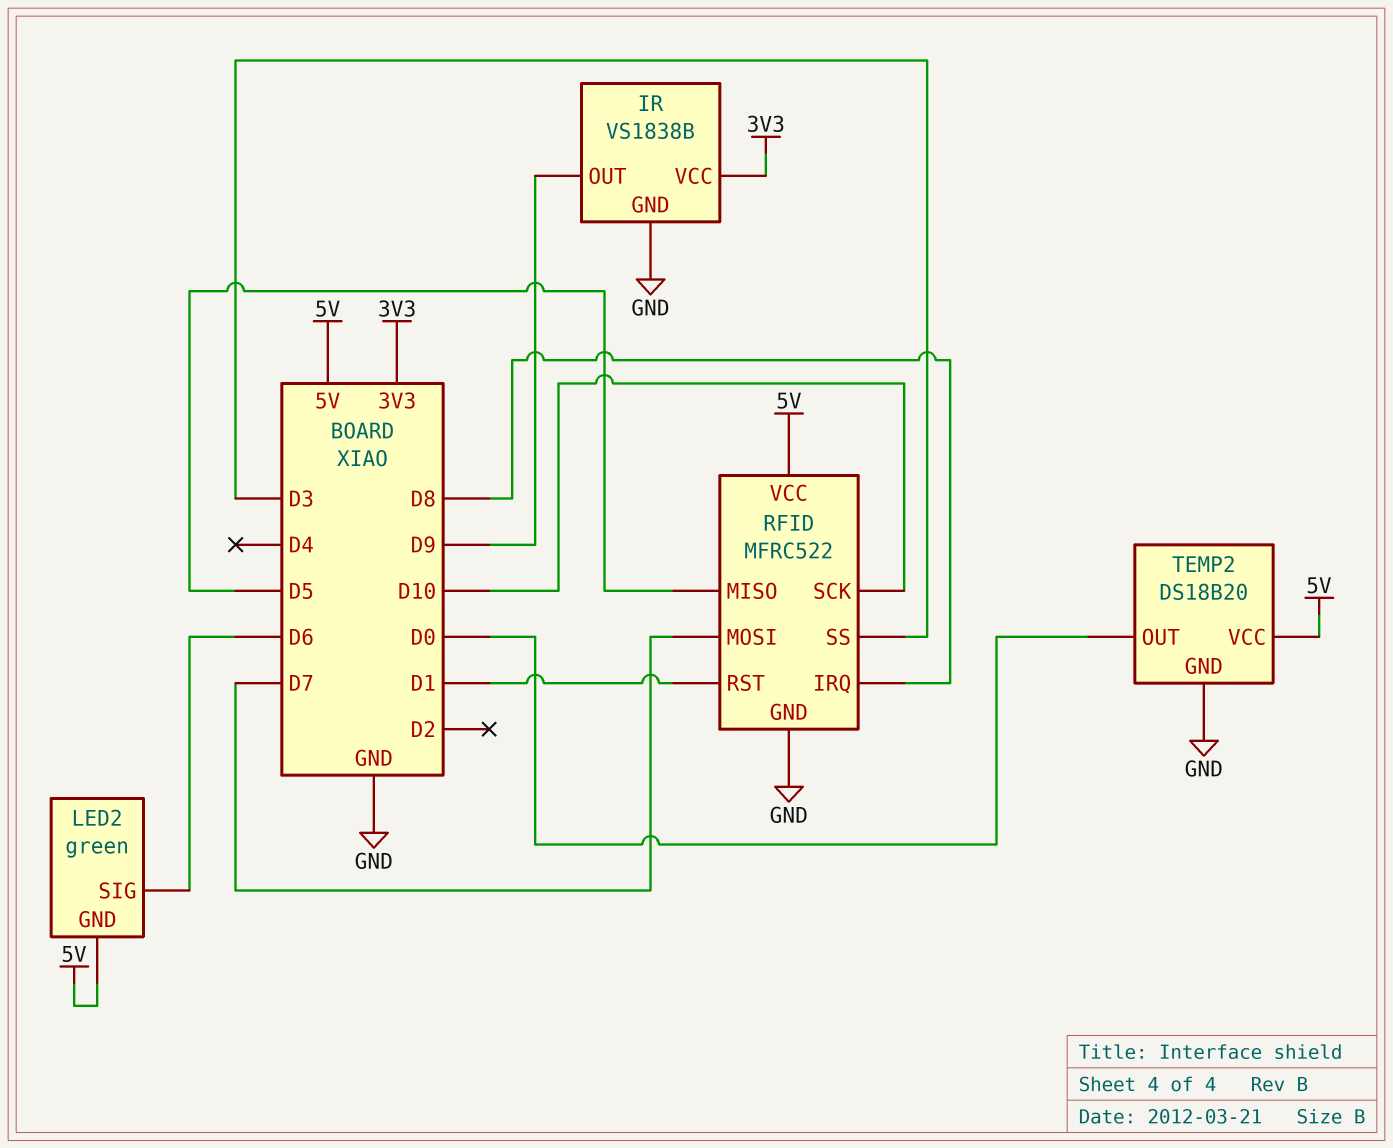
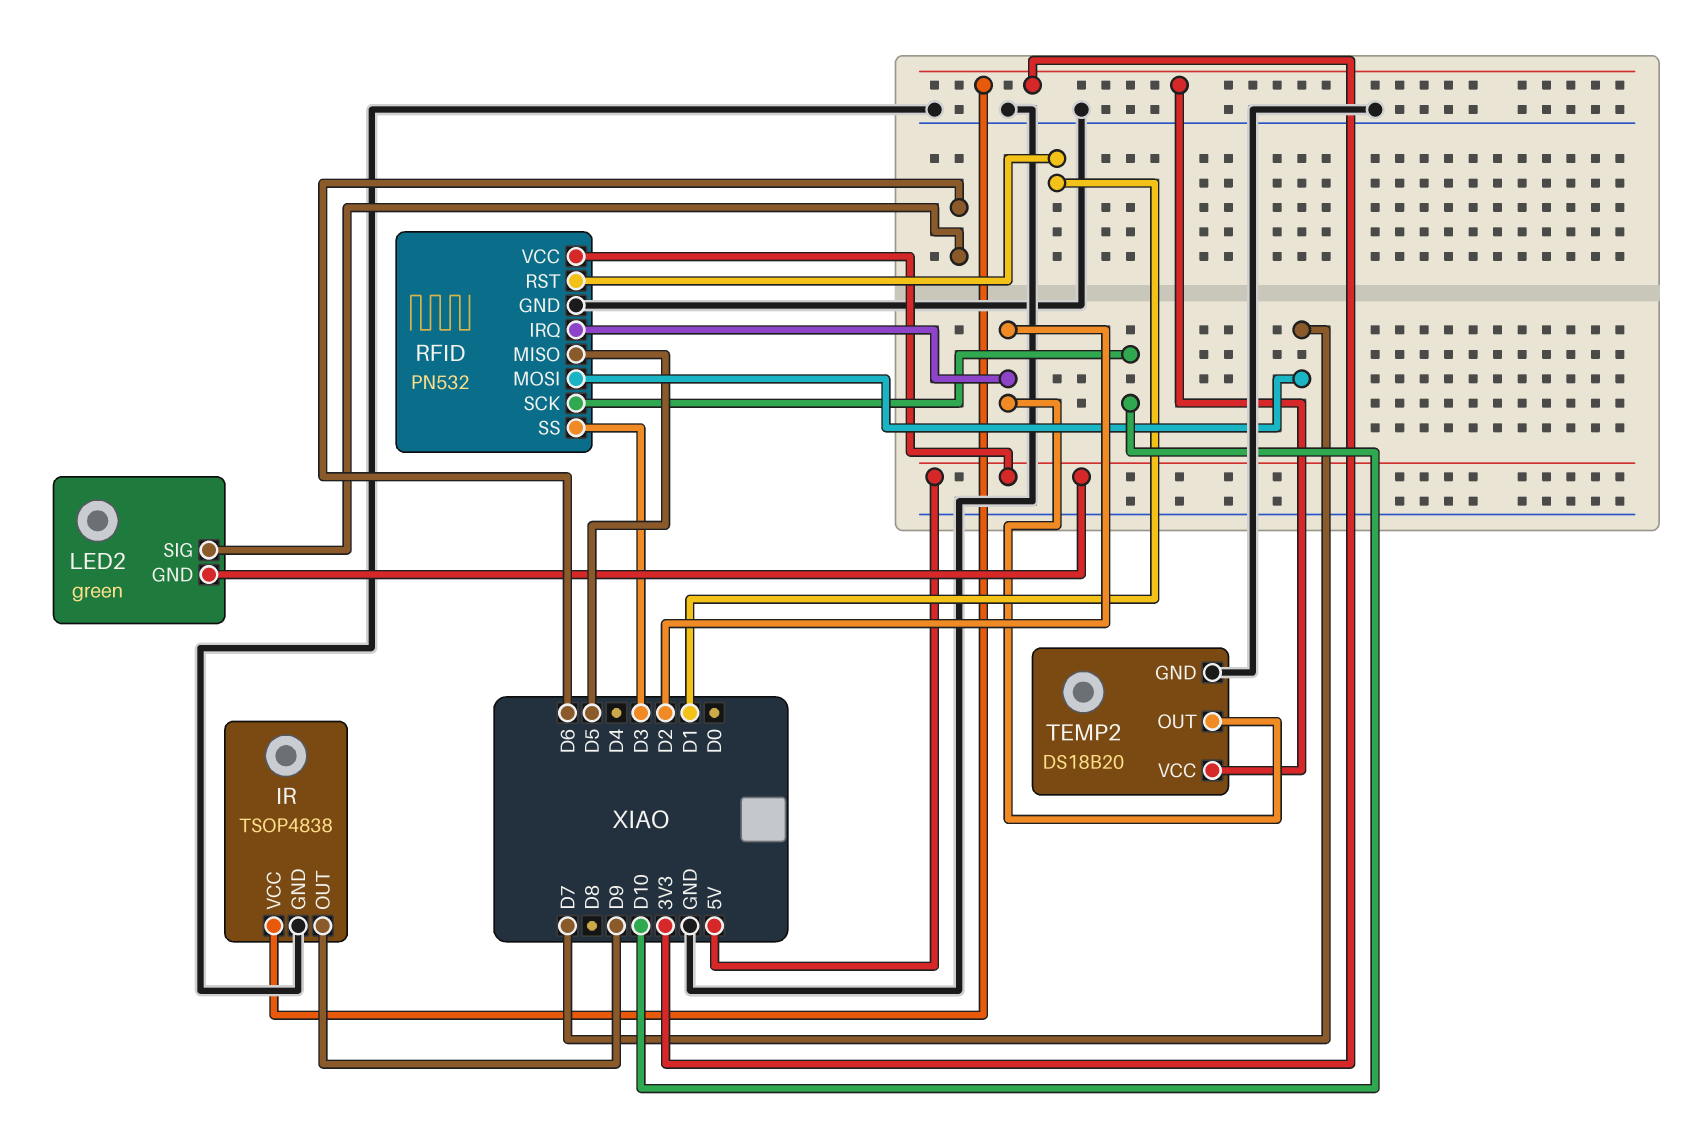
IR: VS1838B -> TSOP4838
RFID: MFRC522 -> PN532
RFID pin IRQ: D8 -> D2
TEMP2 pin OUT: D0 -> D2
TEMP2 pin VCC: 5V -> 3V3

